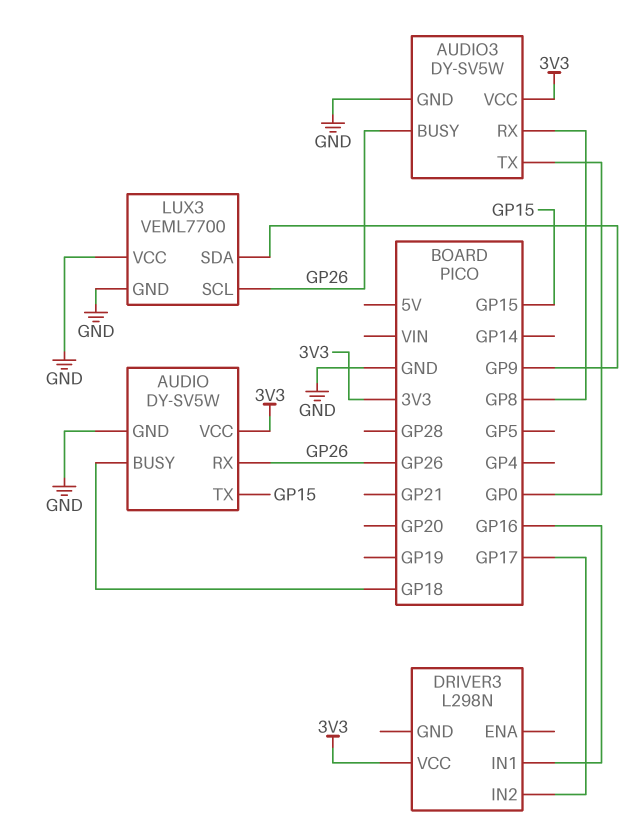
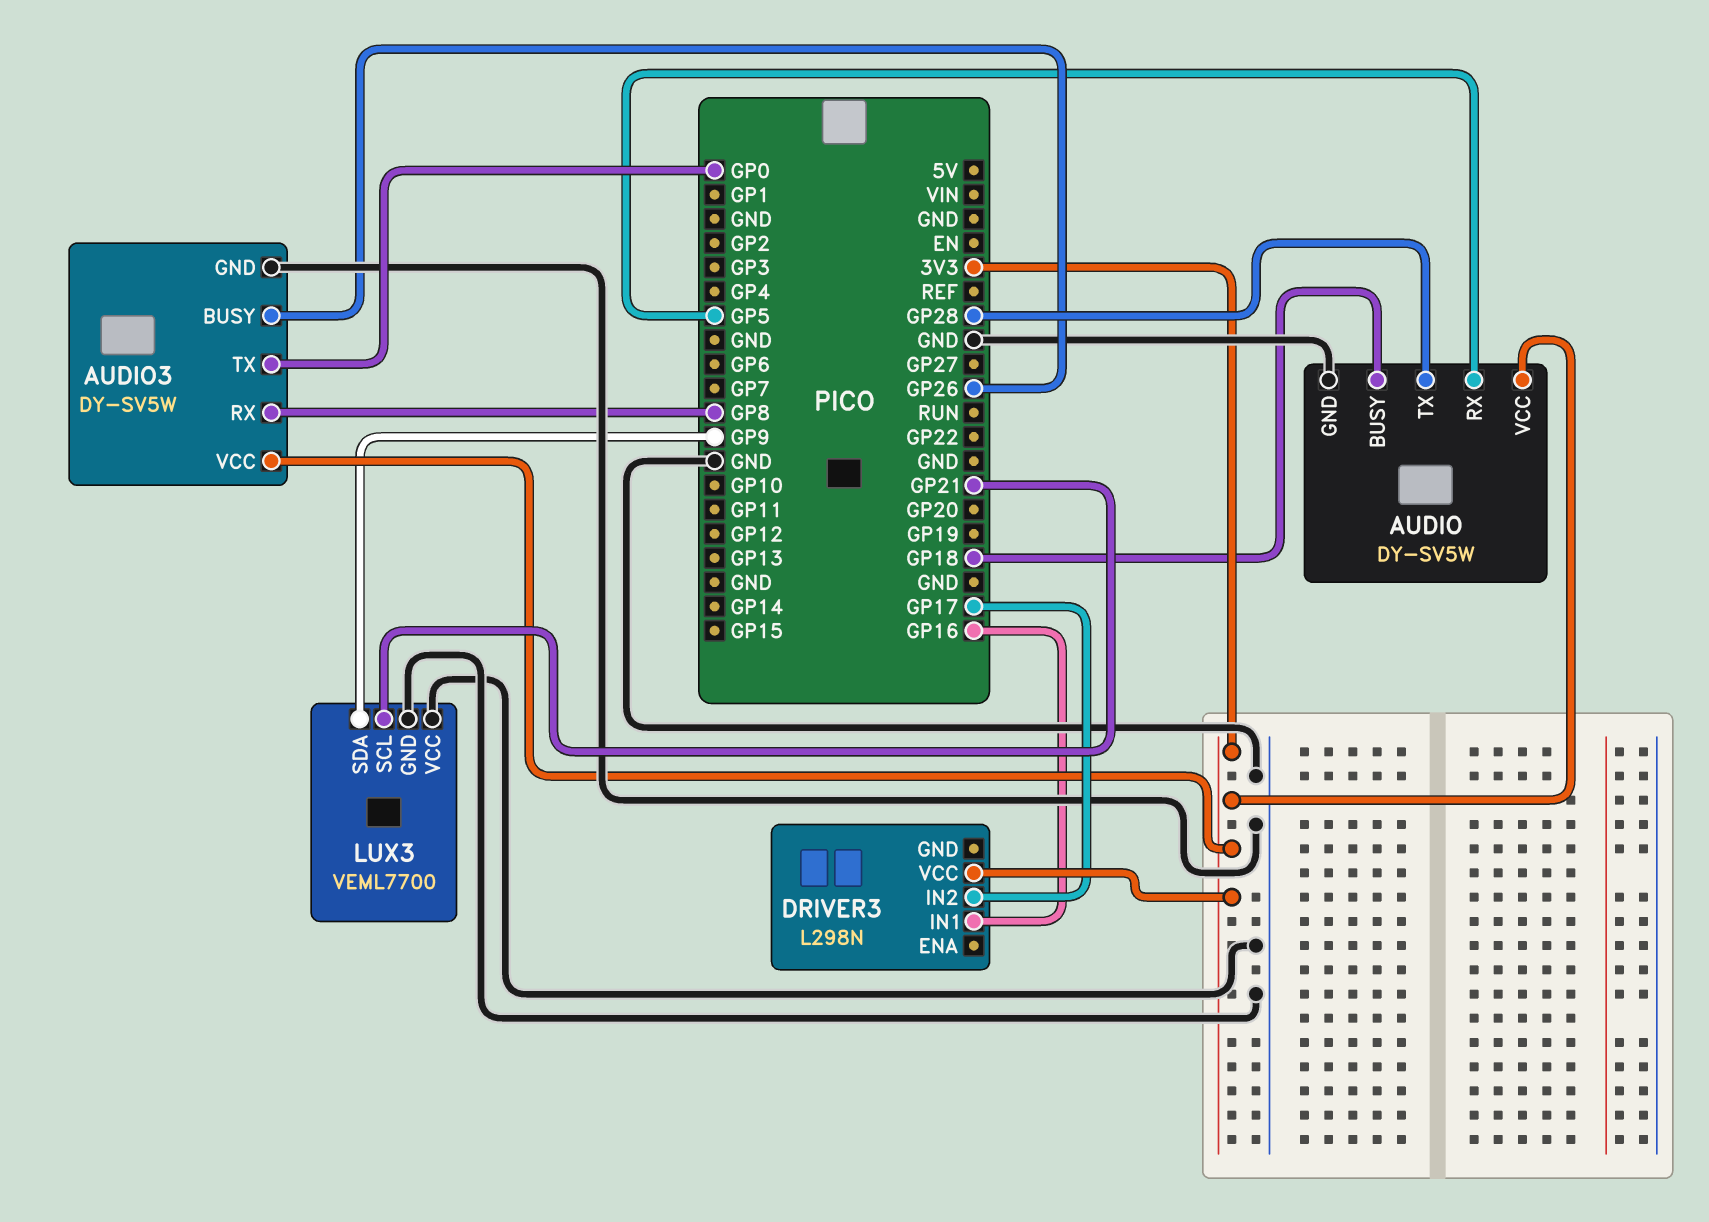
AUDIO pin RX: GP26 -> GP5
AUDIO pin TX: GP15 -> GP28
LUX3 pin SCL: GP26 -> GP21

